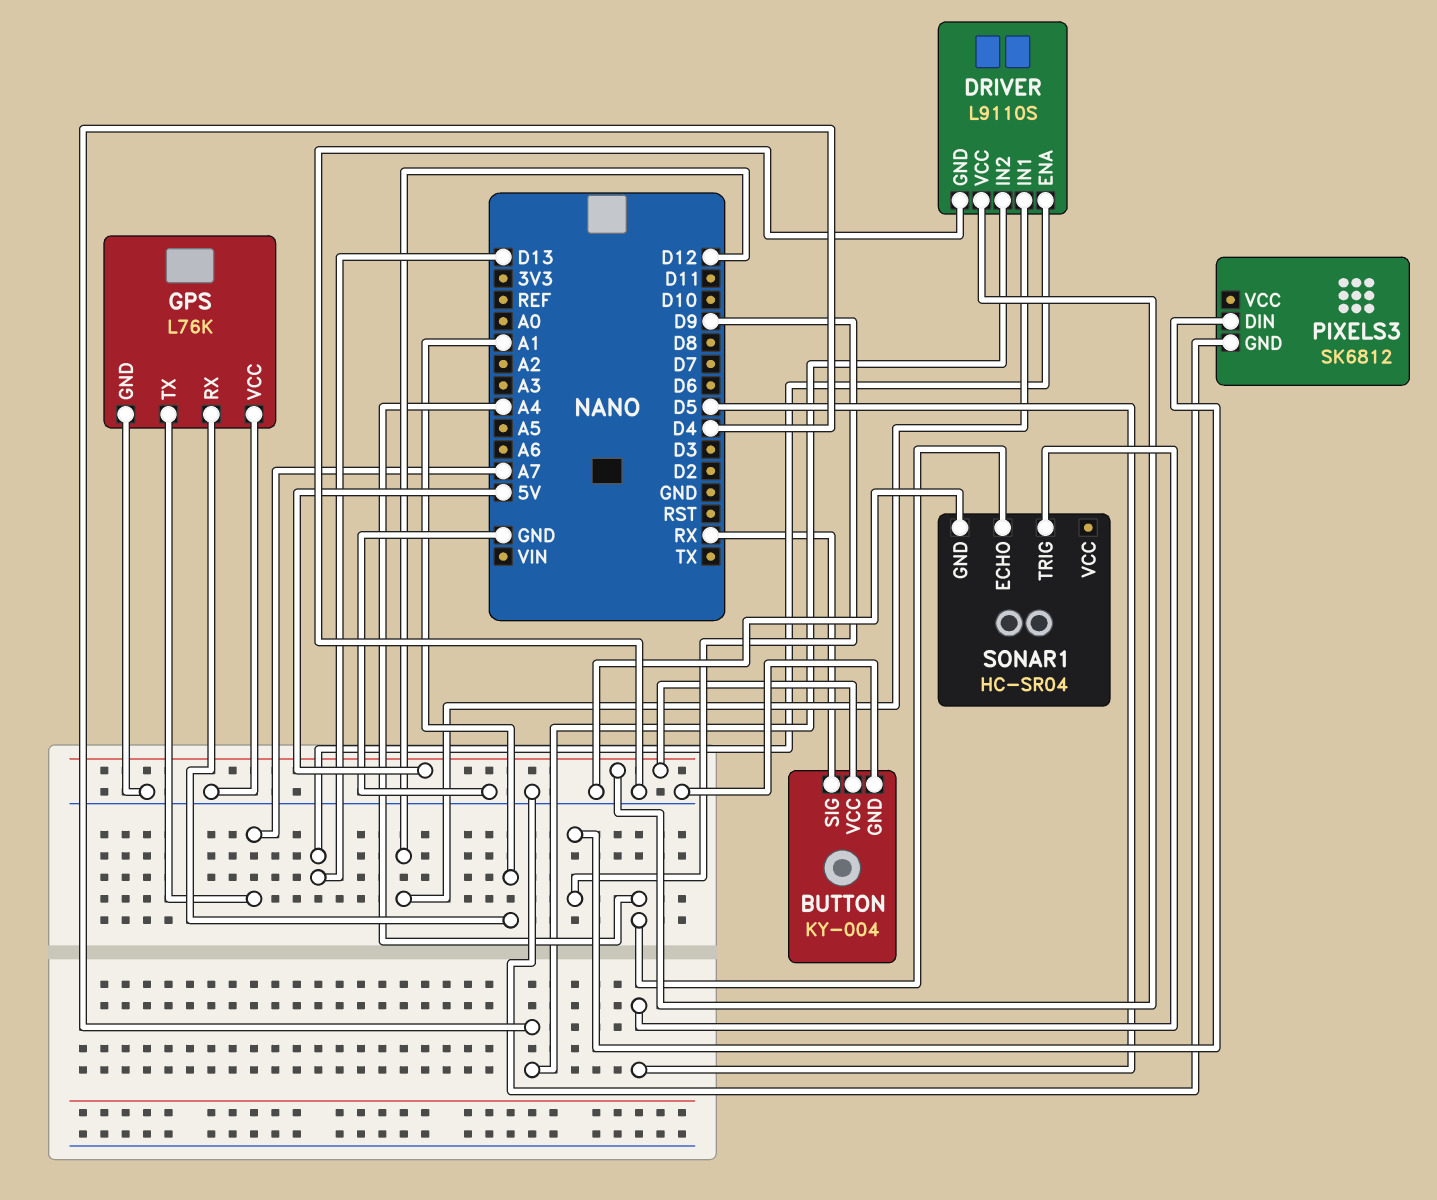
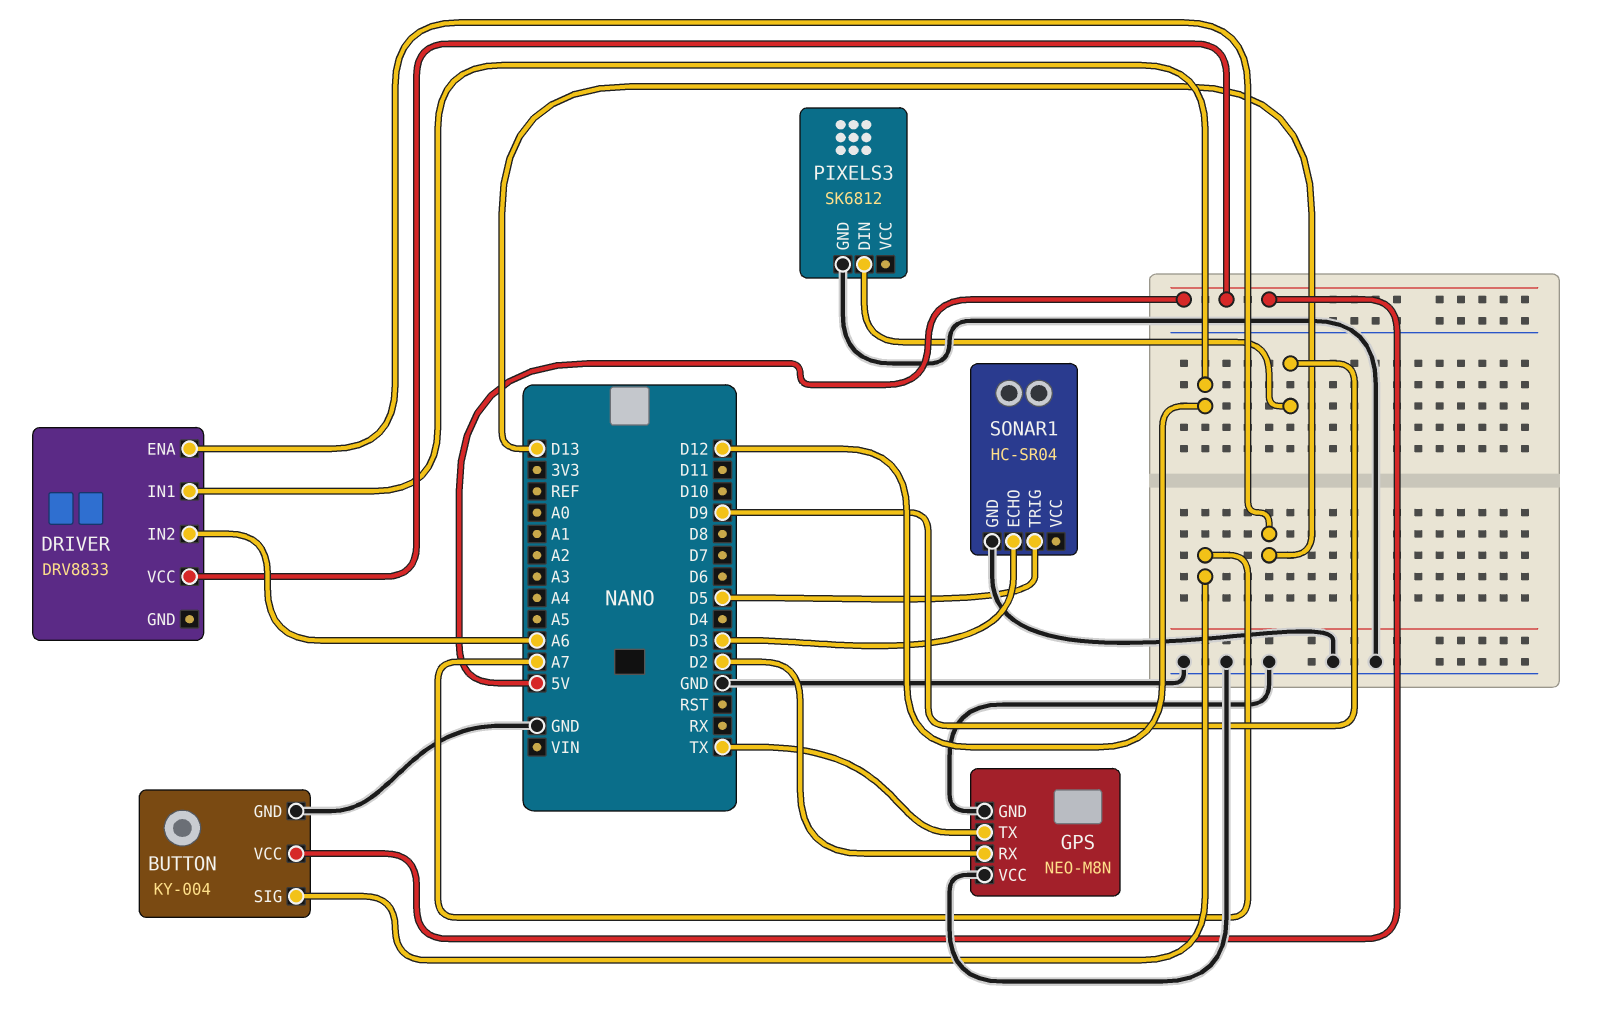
BUTTON pin SIG: RX -> A7
DRIVER: L9110S -> DRV8833
DRIVER pin GND: GND -> none
DRIVER pin IN2: D4 -> A6
GPS: L76K -> NEO-M8N
GPS pin RX: A1 -> D2
GPS pin TX: A7 -> TX
SONAR1 pin ECHO: A4 -> D3

